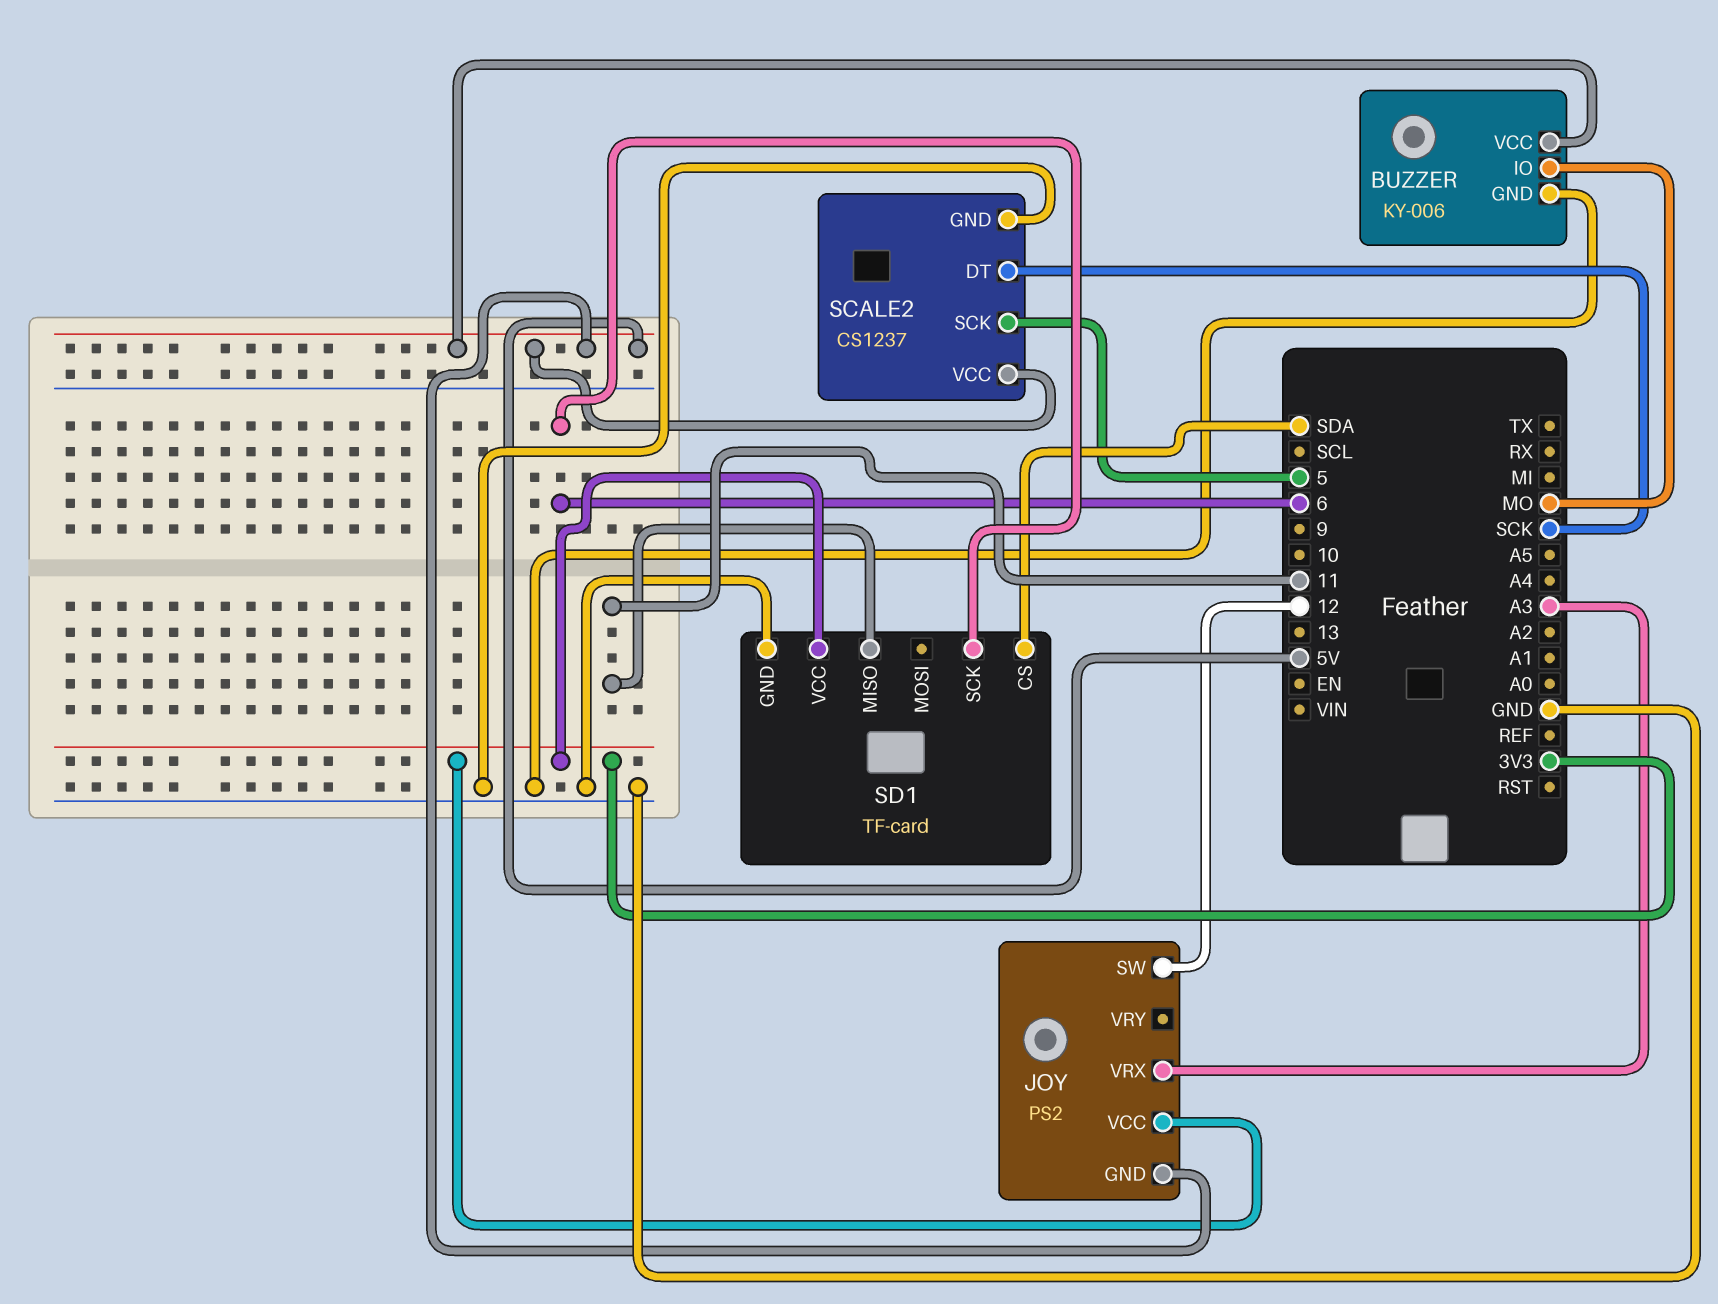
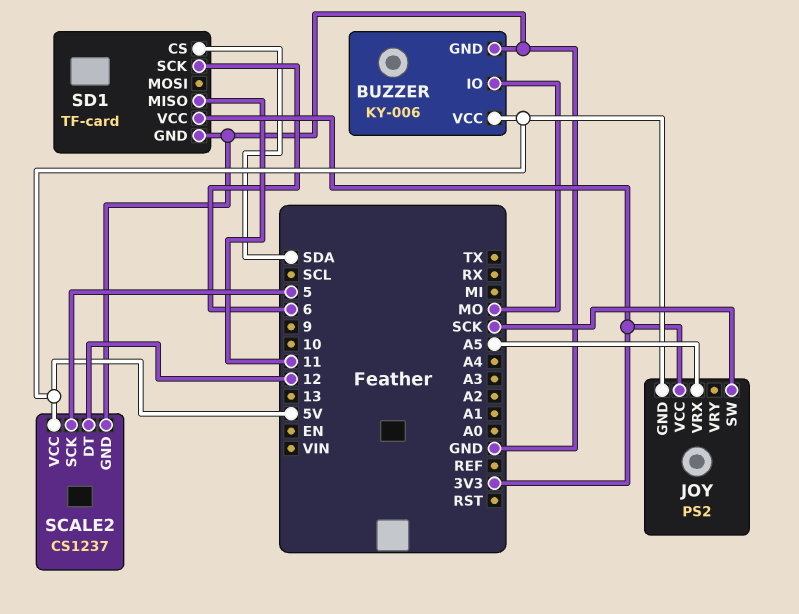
JOY pin SW: 12 -> SCK
JOY pin VRX: A3 -> A5
SCALE2 pin DT: SCK -> 12

